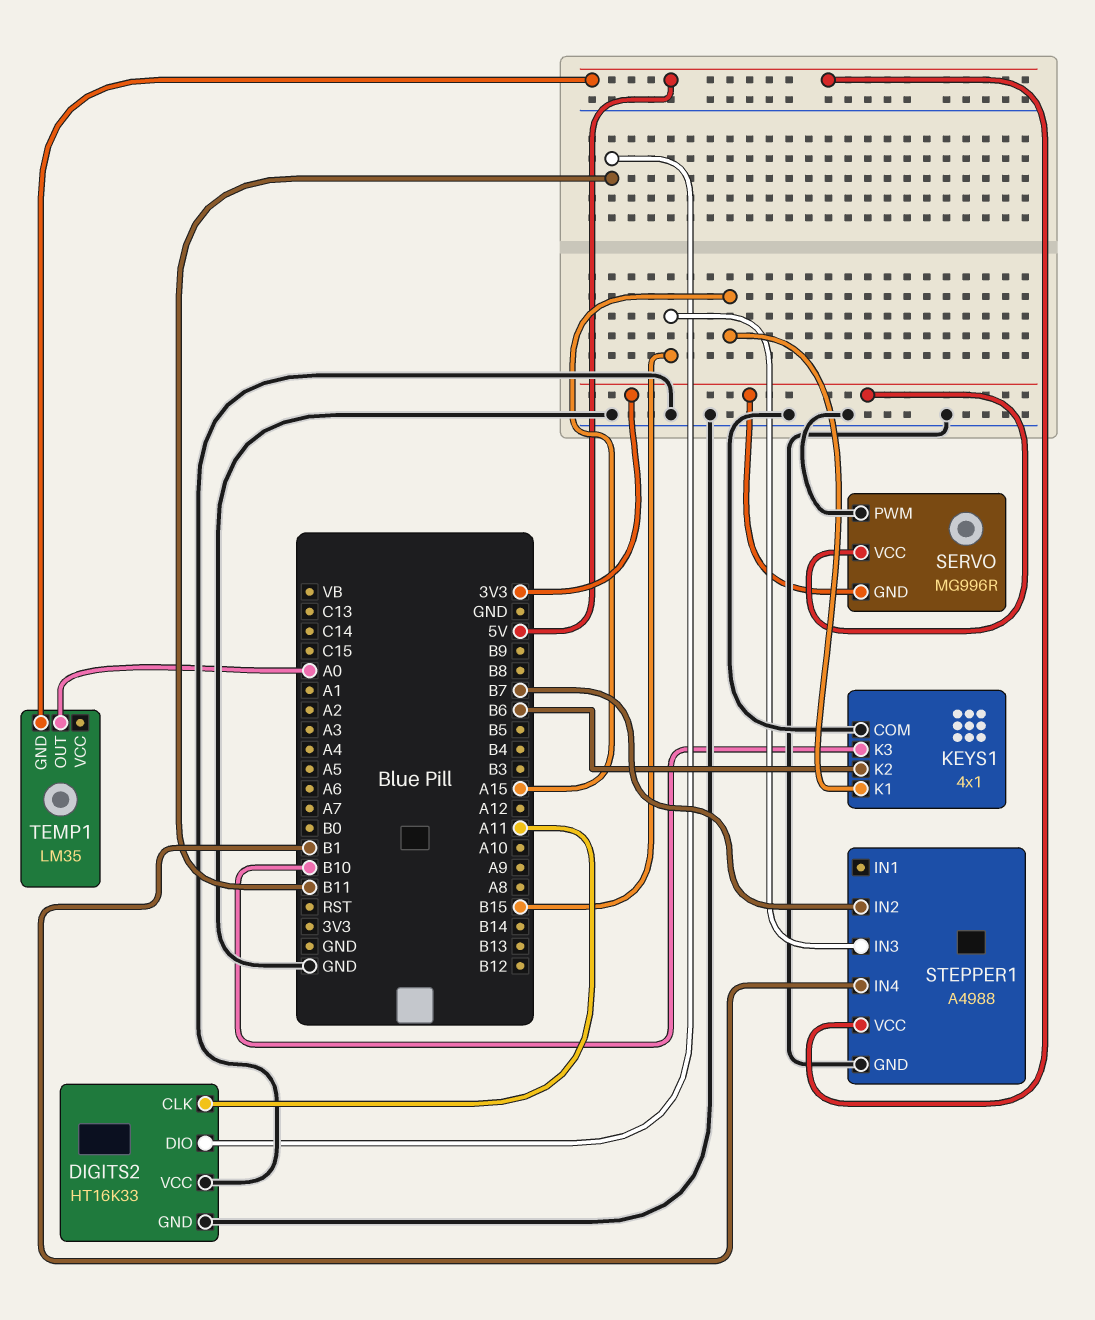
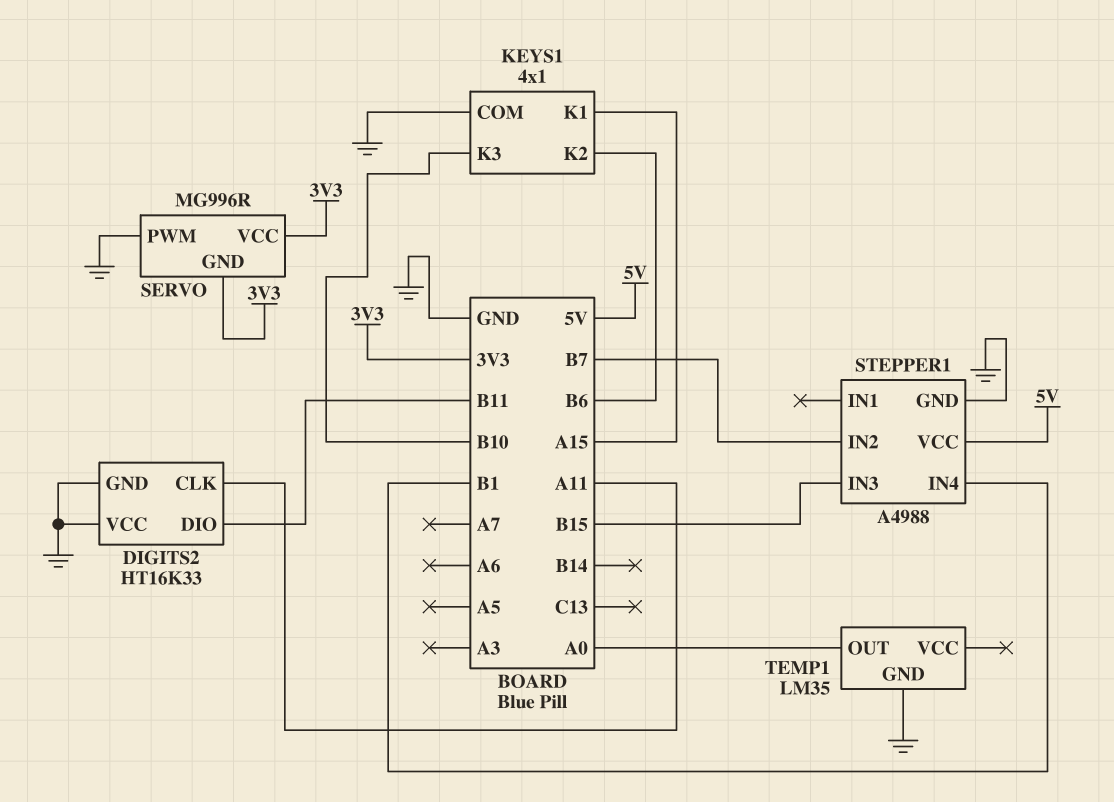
TEMP1 pin GND: 5V -> GND

